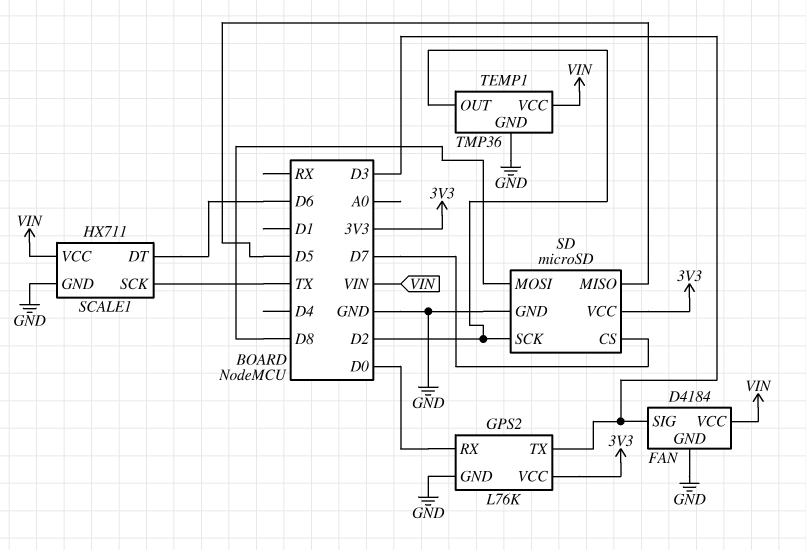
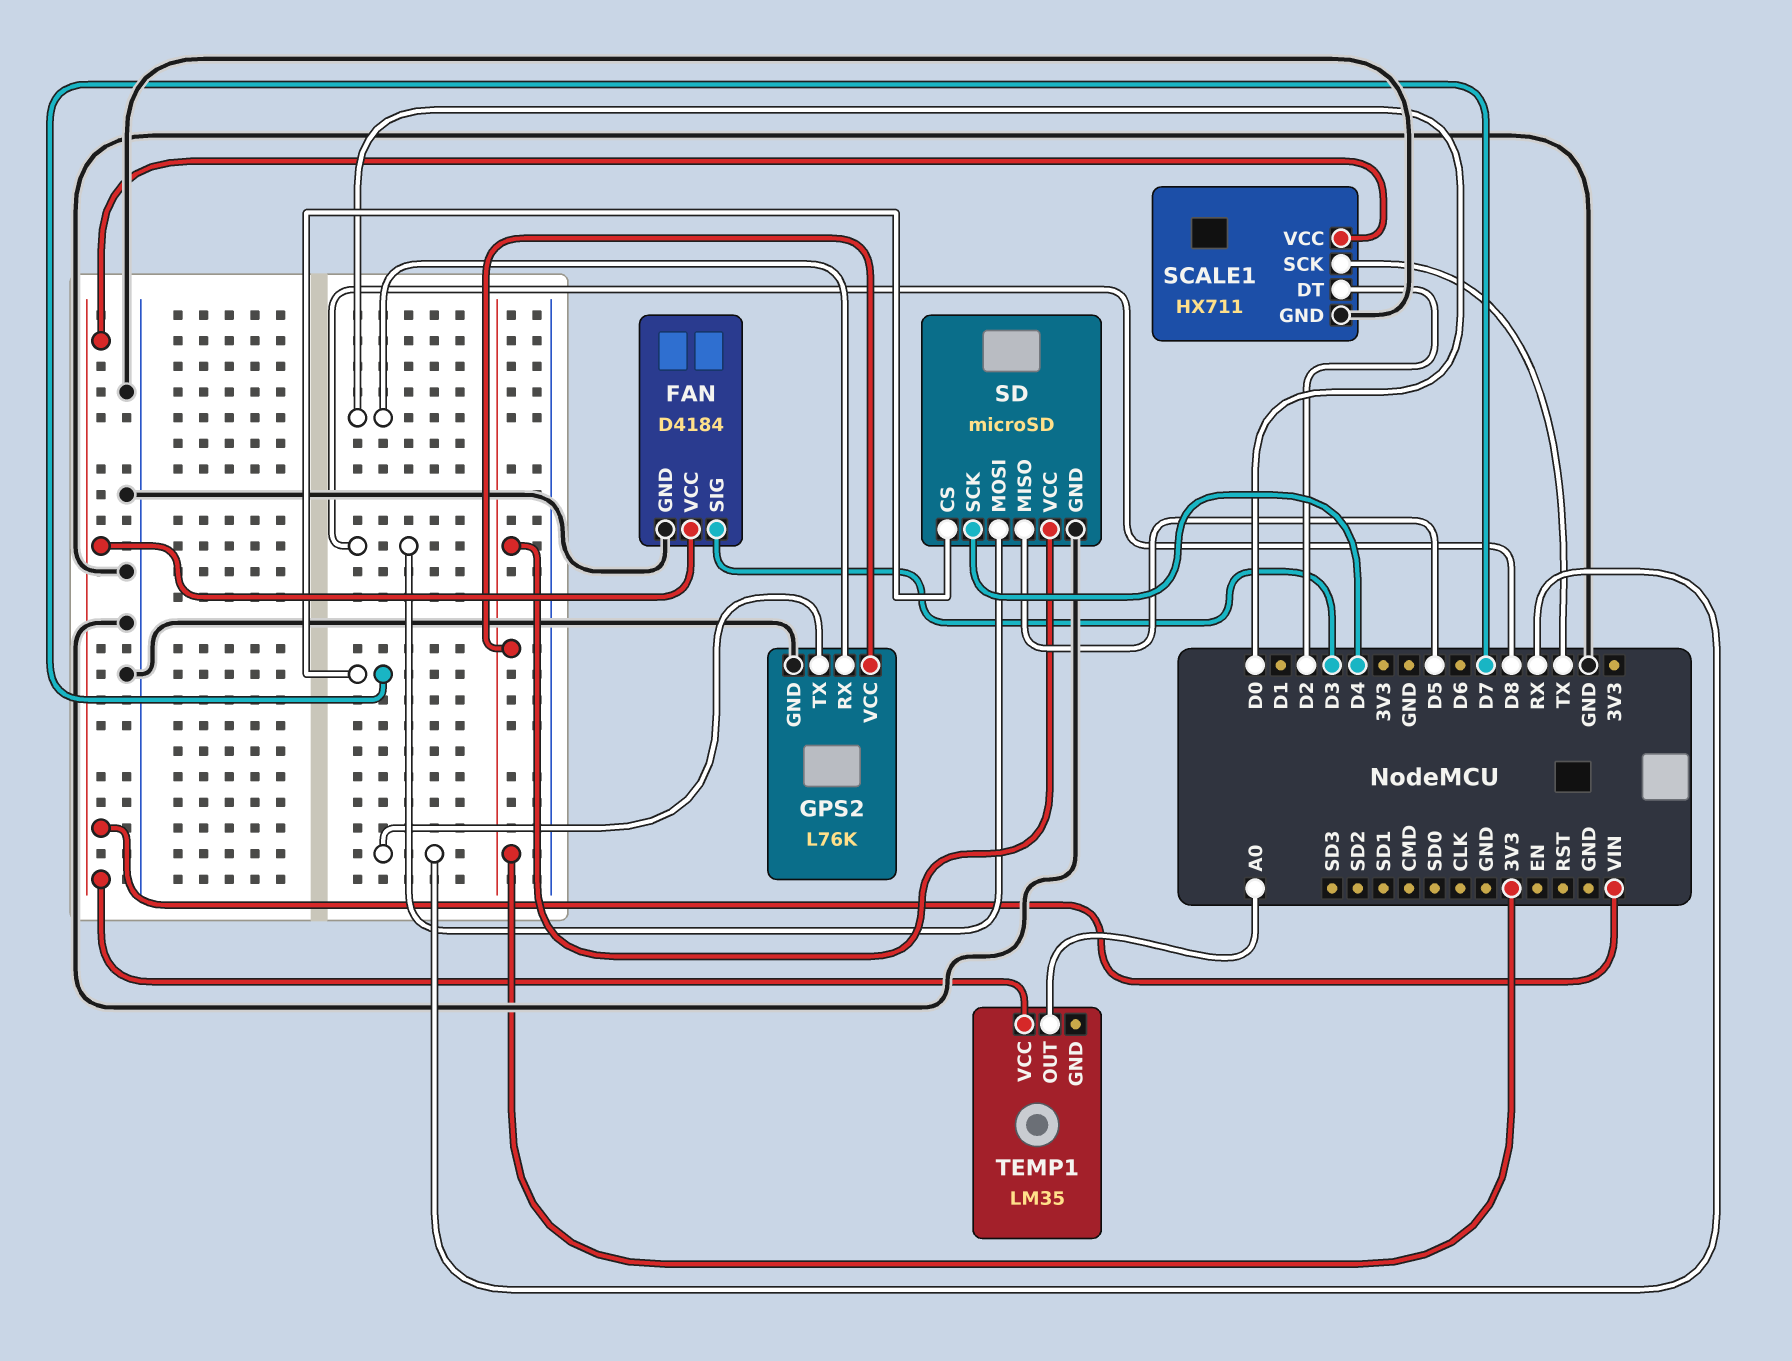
GPS2 pin TX: D3 -> RX
SCALE1 pin DT: D6 -> D2
SD pin SCK: D2 -> D4
TEMP1: TMP36 -> LM35
TEMP1 pin GND: GND -> none
TEMP1 pin OUT: D2 -> A0

